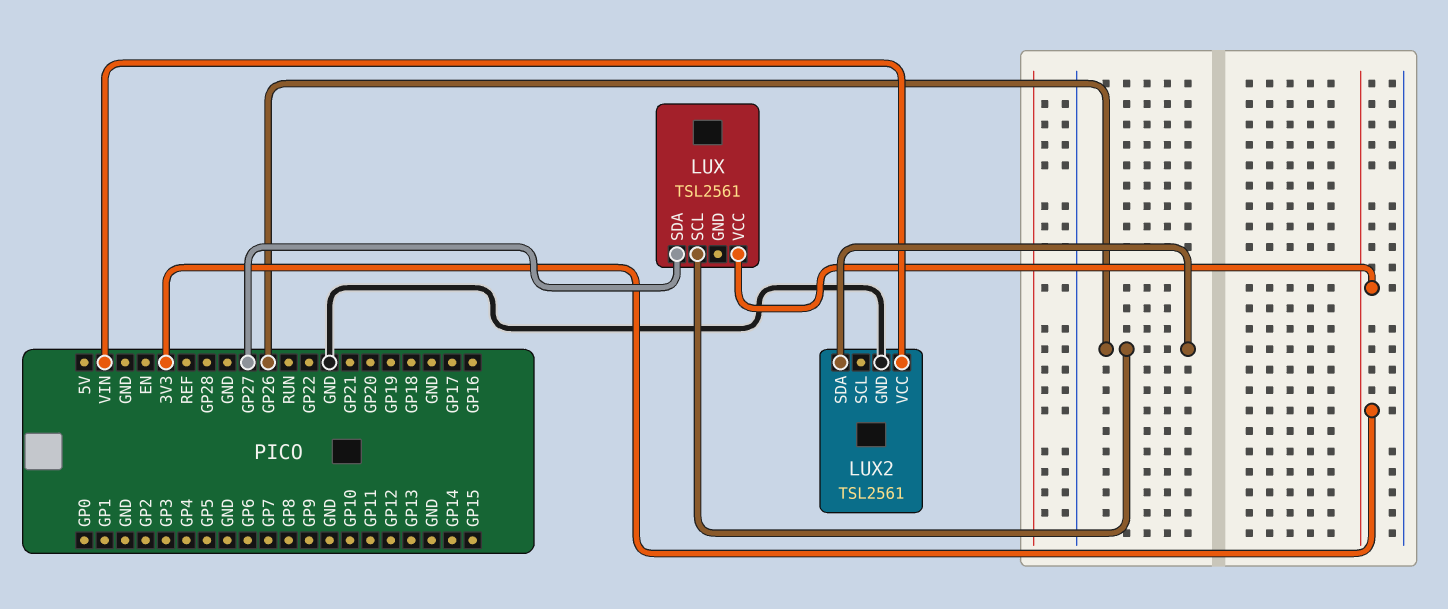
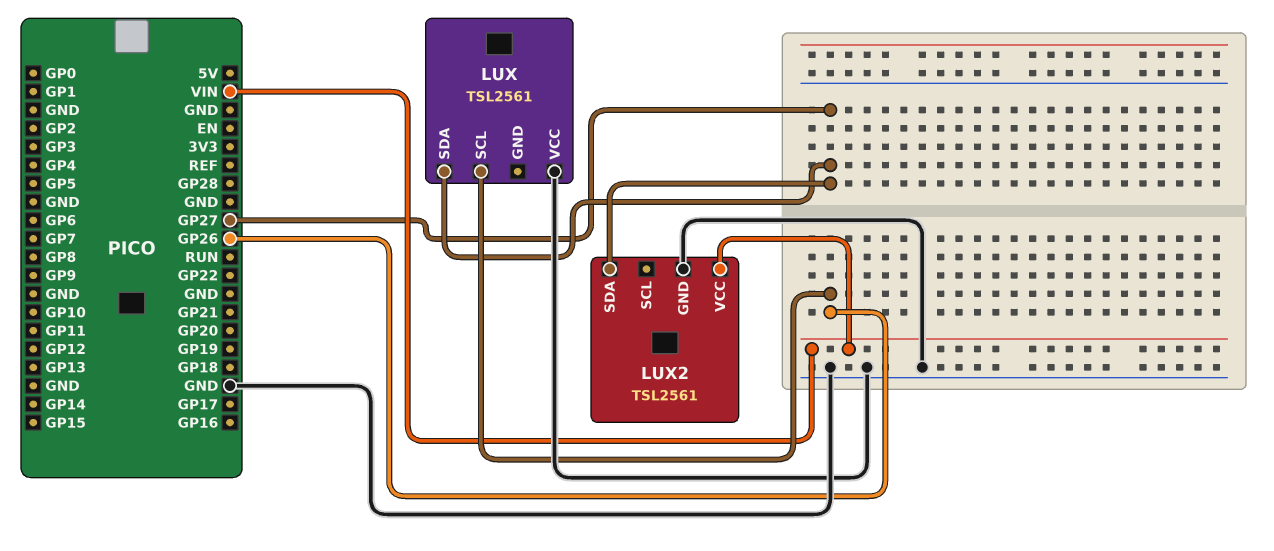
LUX pin VCC: 3V3 -> GND
LUX2 pin SDA: GP26 -> GP27

